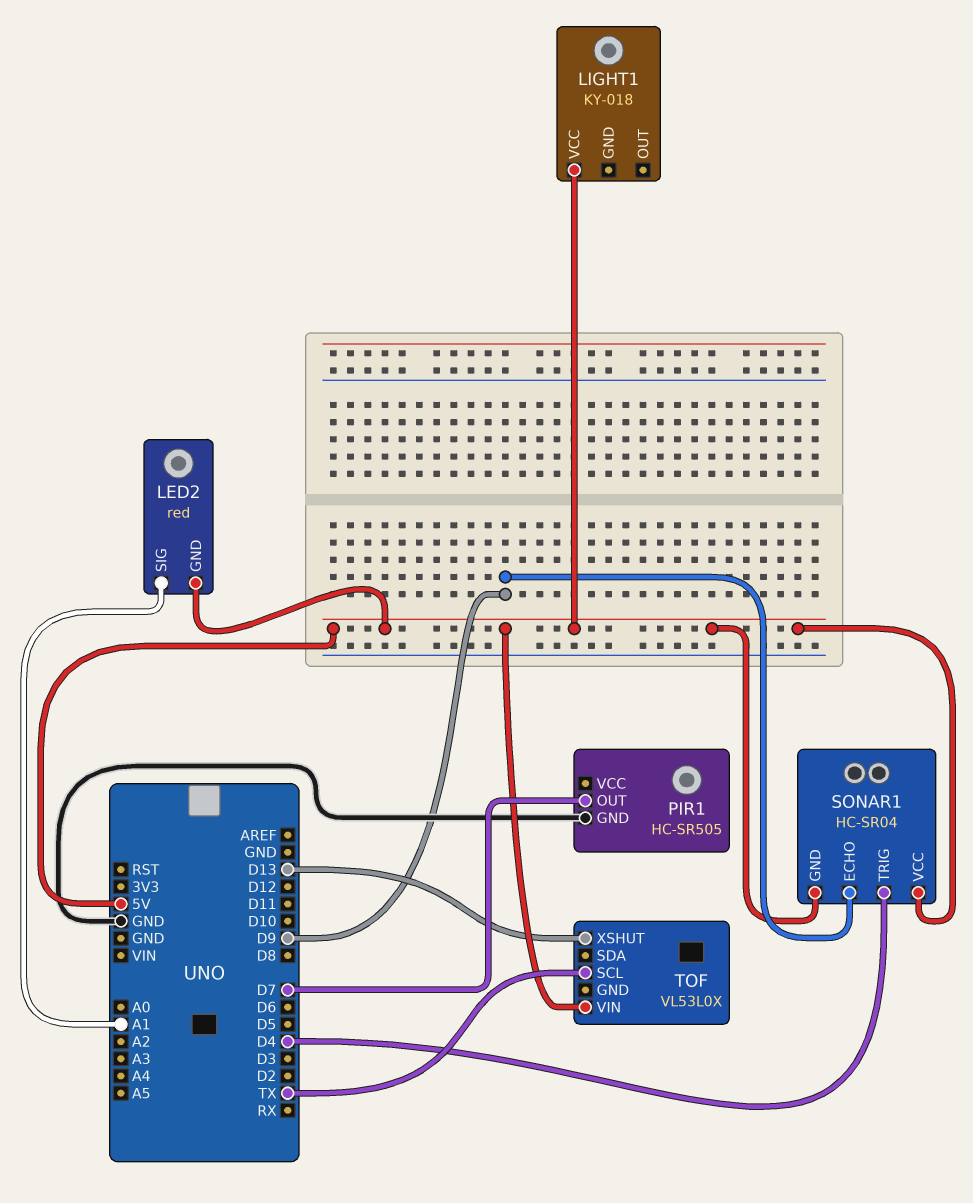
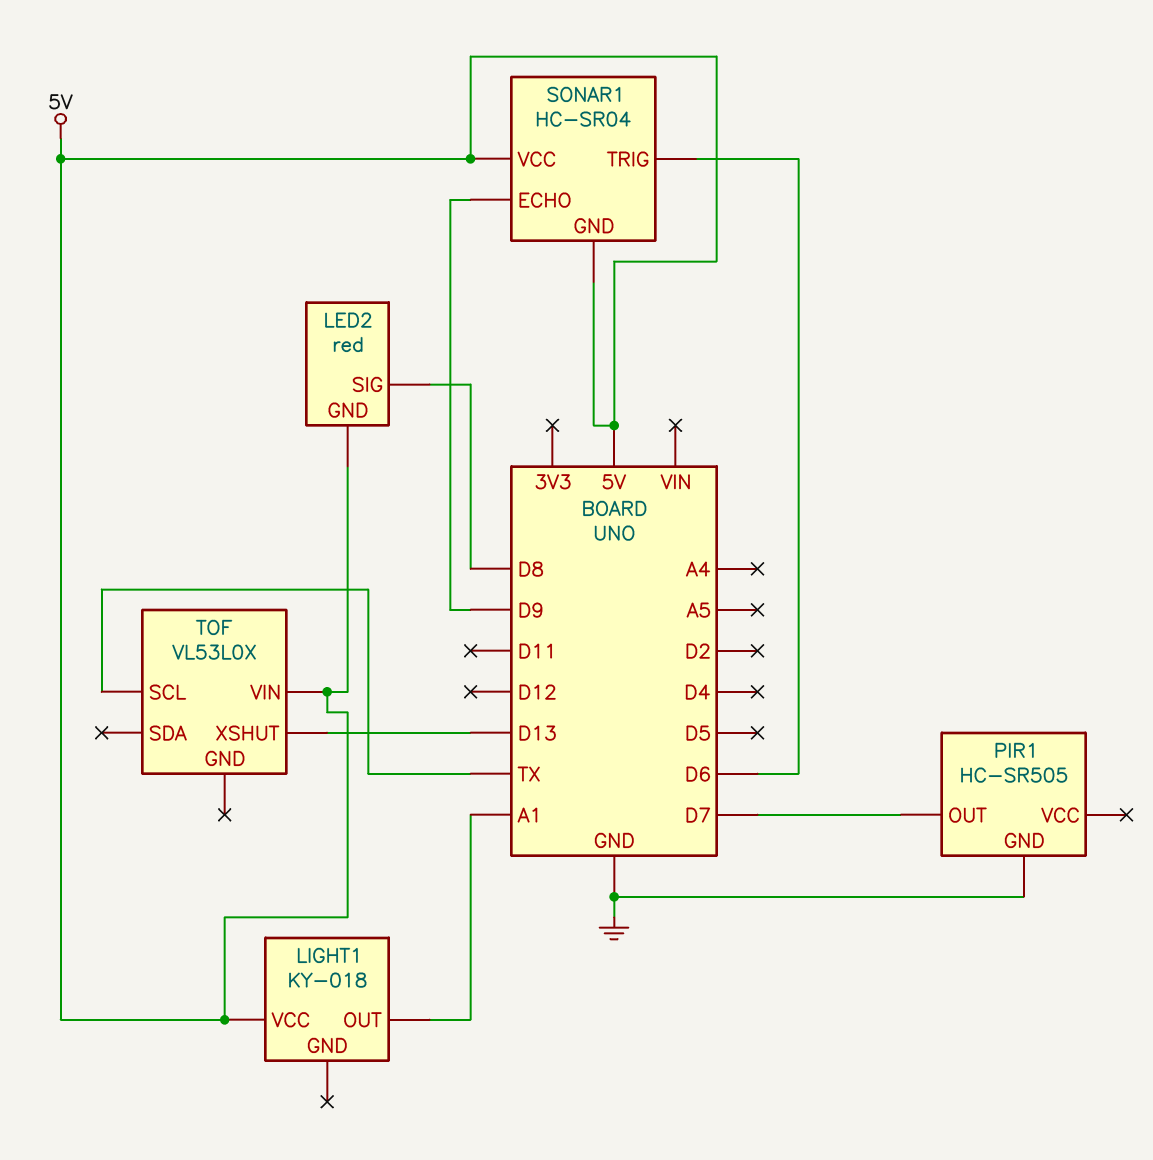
LED2 pin SIG: A1 -> D8
LIGHT1 pin OUT: none -> A1
SONAR1 pin TRIG: D4 -> D6

